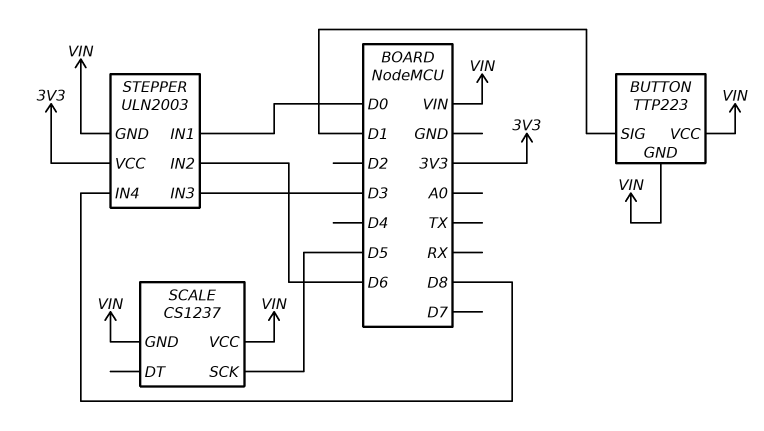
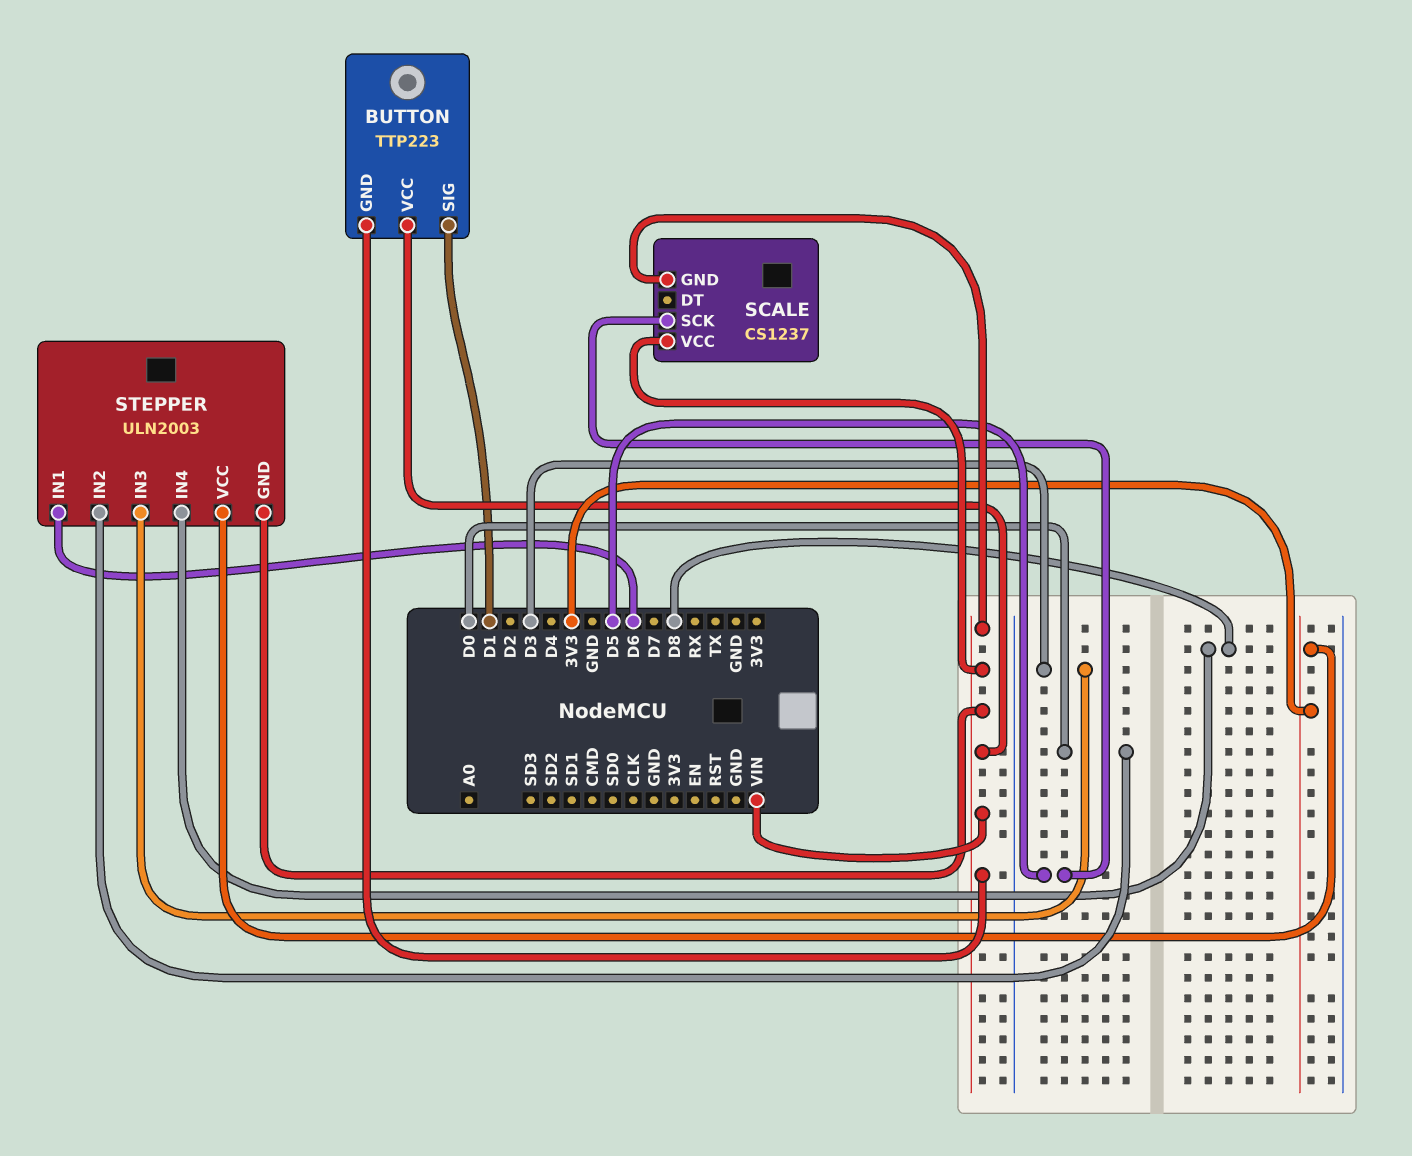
STEPPER pin IN1: D0 -> D6
STEPPER pin IN2: D6 -> D0

